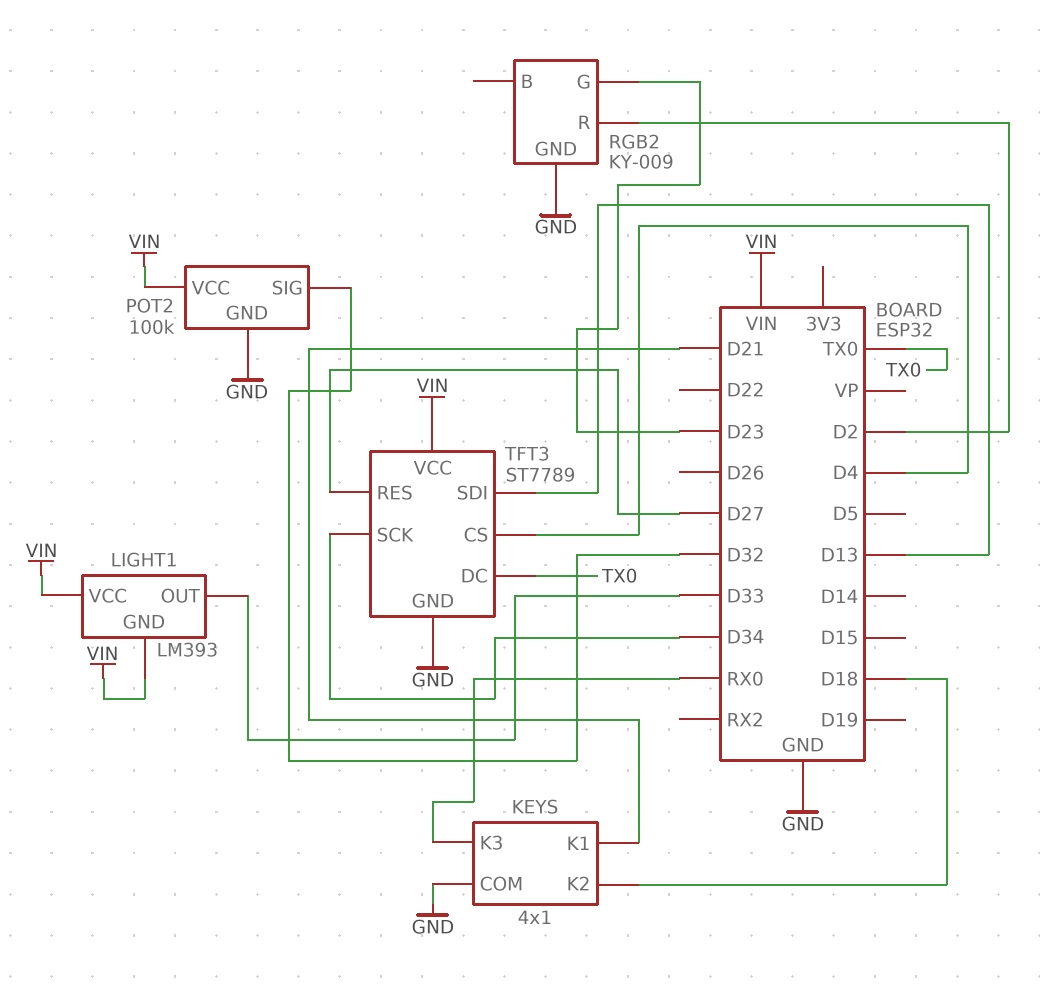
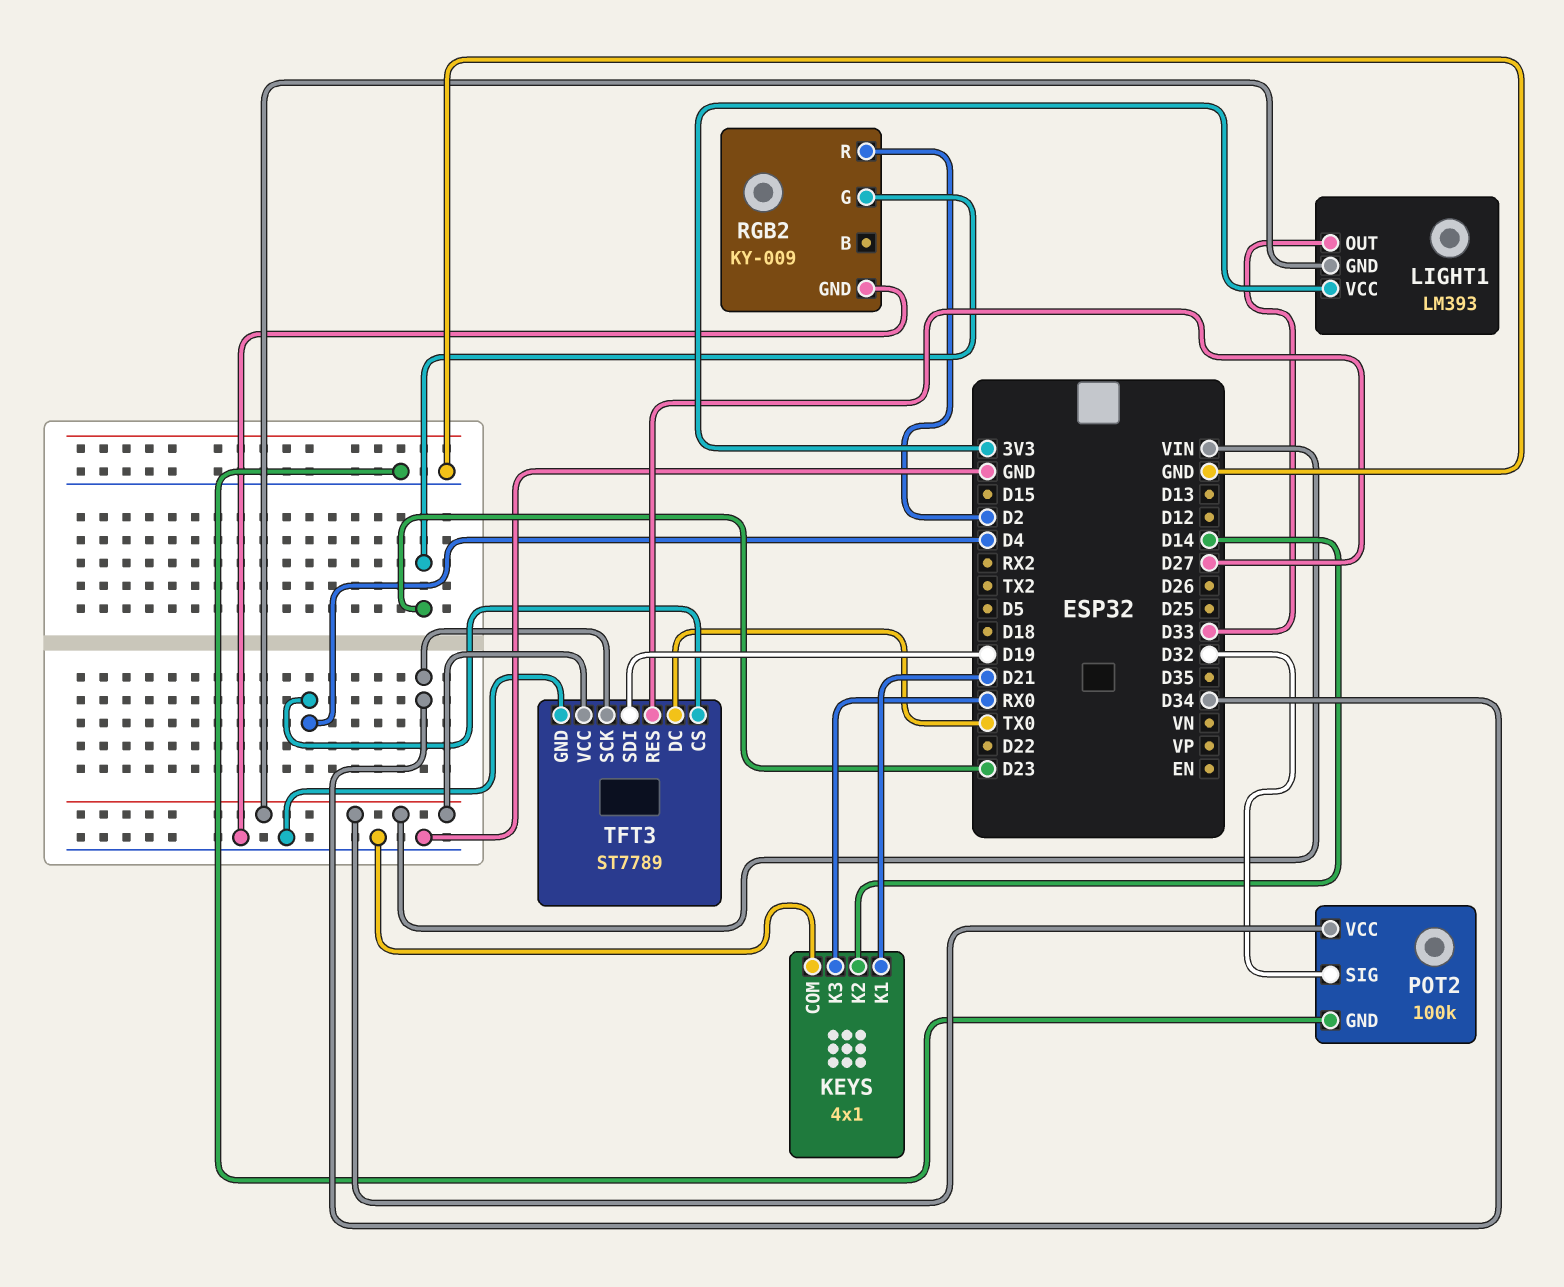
KEYS pin K2: D18 -> D14
LIGHT1 pin VCC: VIN -> 3V3
TFT3 pin SDI: D13 -> D19

